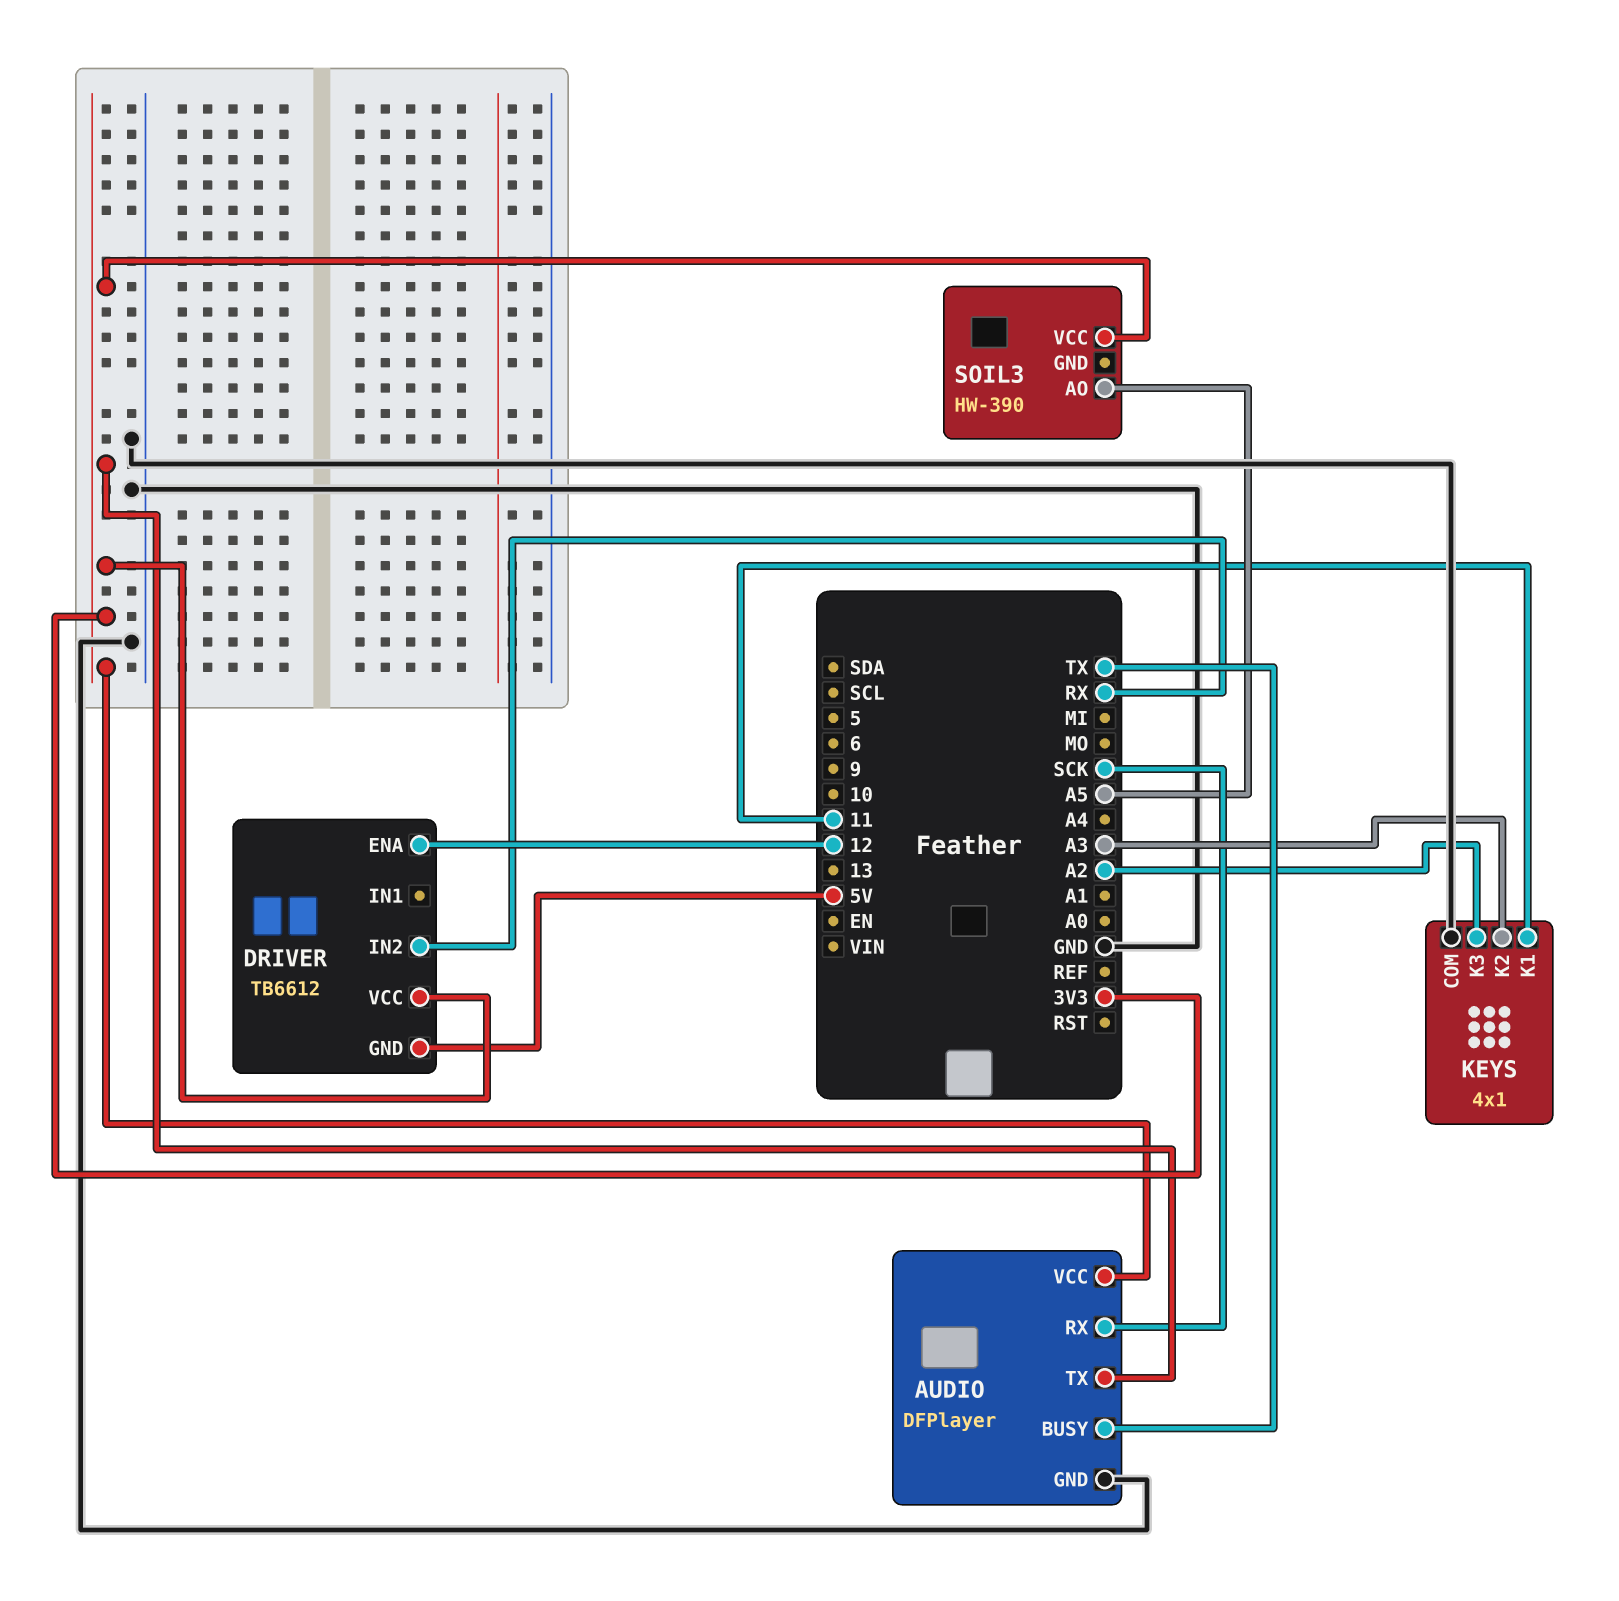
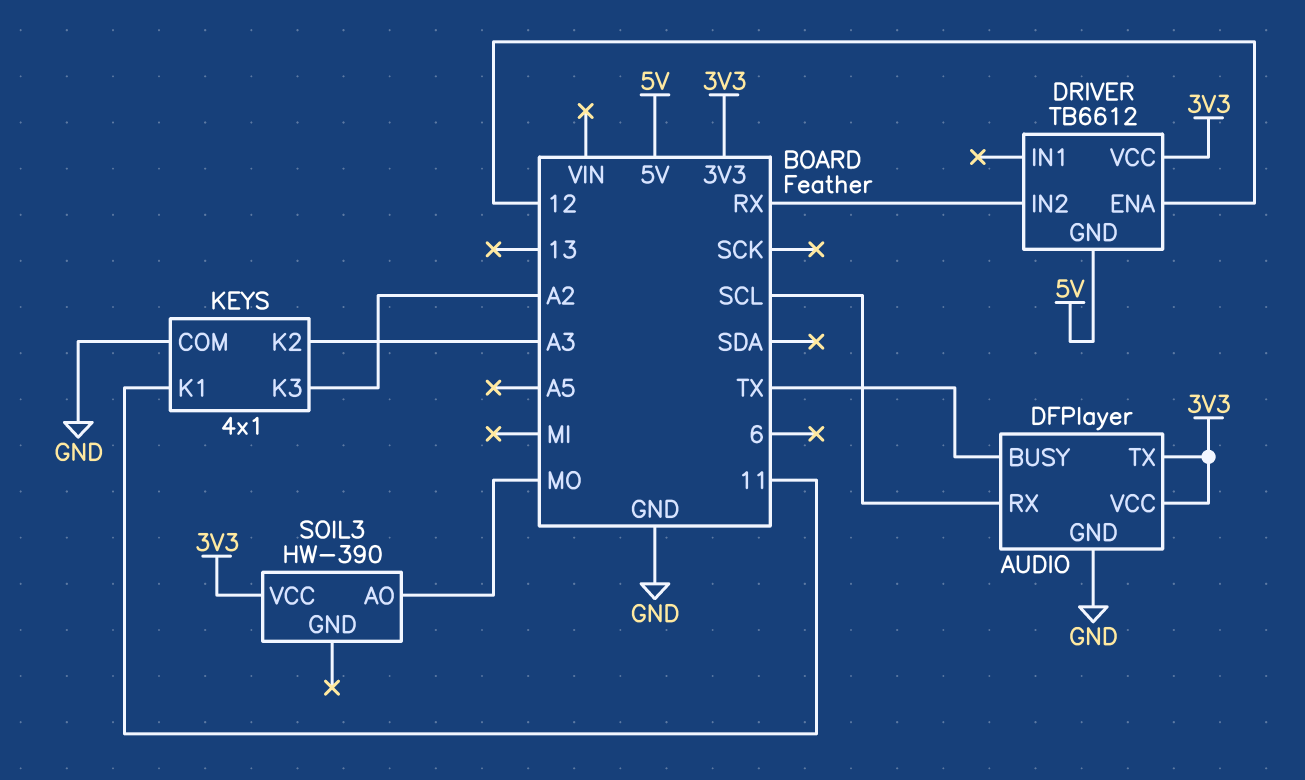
AUDIO pin RX: SCK -> SCL
SOIL3 pin AO: A5 -> MO

